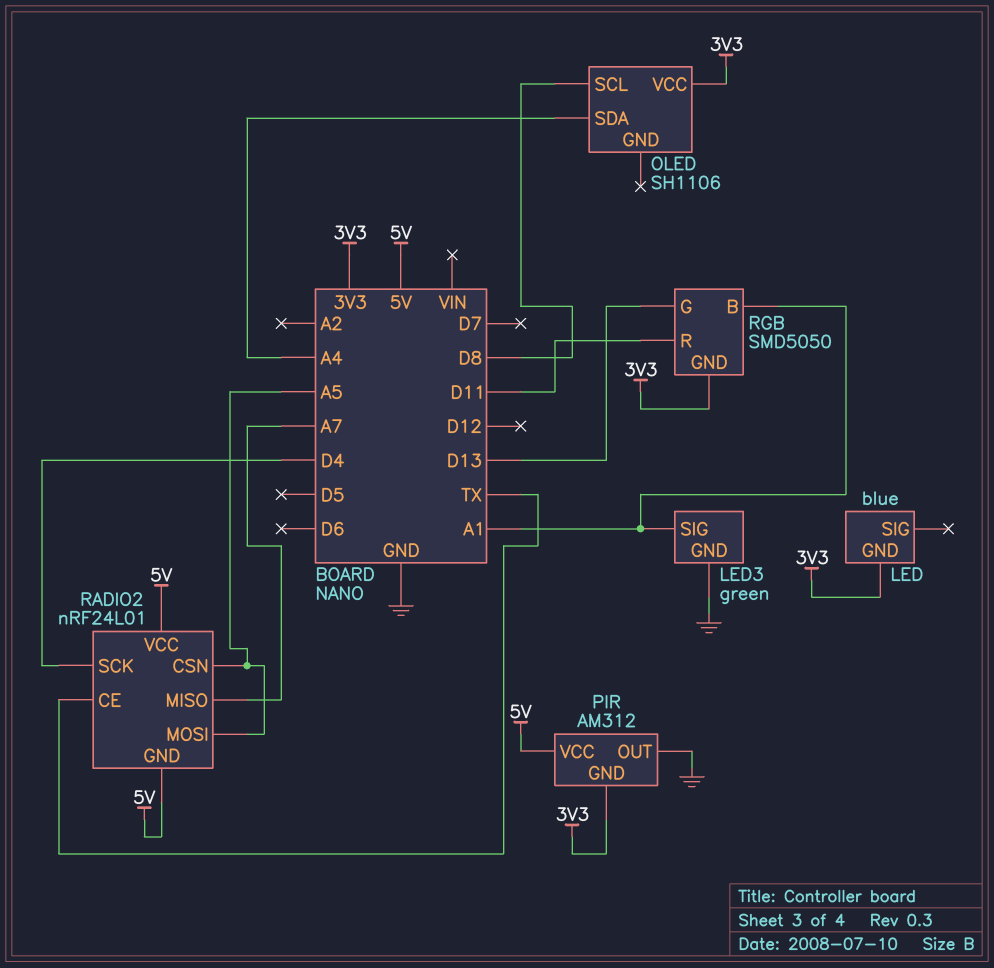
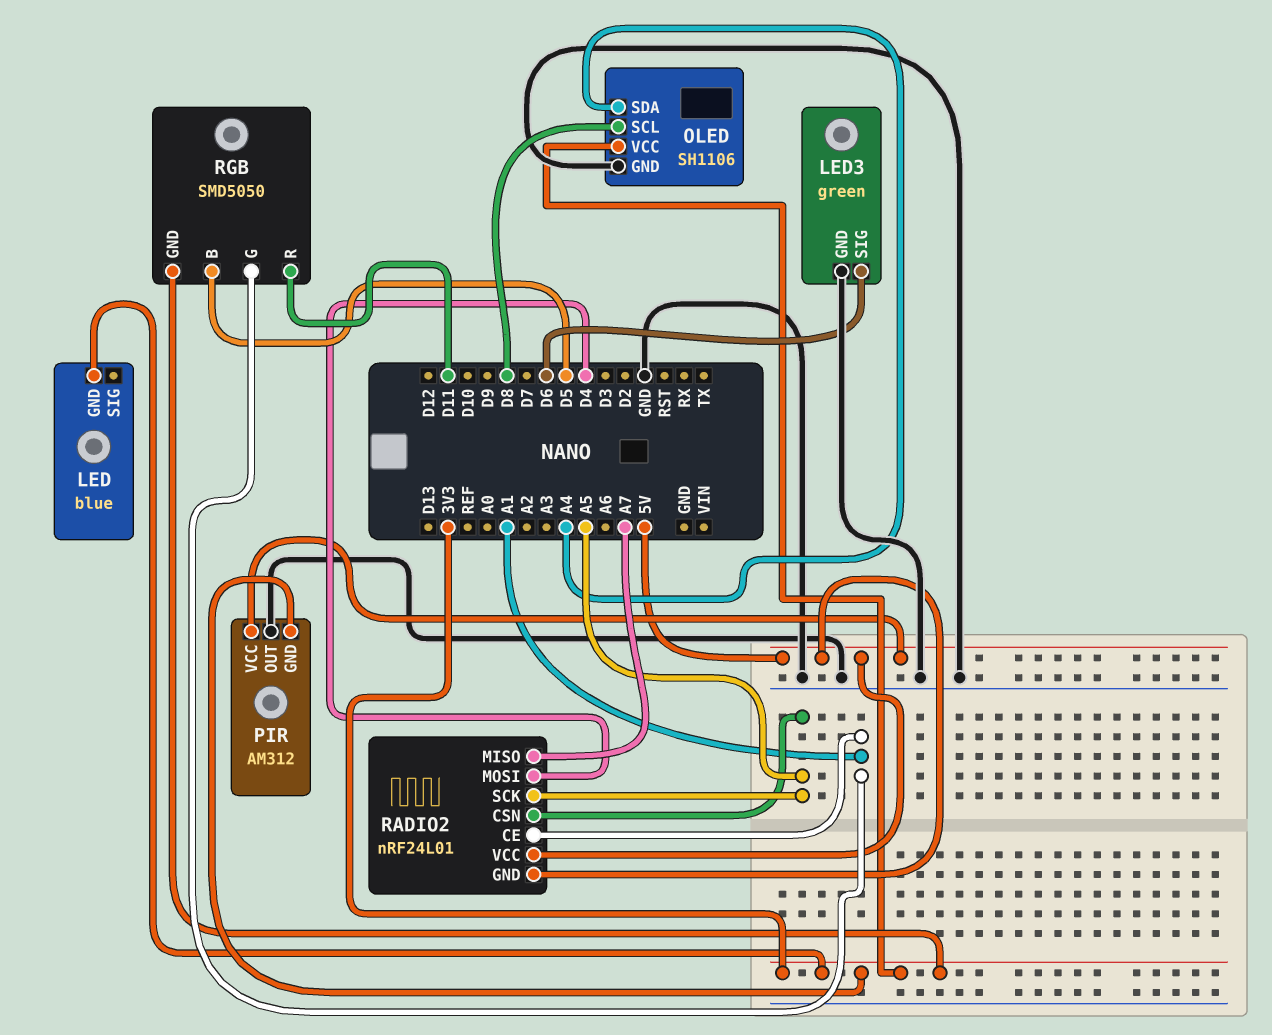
LED3 pin SIG: A1 -> D6
OLED pin GND: none -> GND
RADIO2 pin CE: TX -> A1
RADIO2 pin MOSI: A5 -> D4
RADIO2 pin SCK: D4 -> A5
RGB pin B: A1 -> D5
RGB pin G: D13 -> A1

